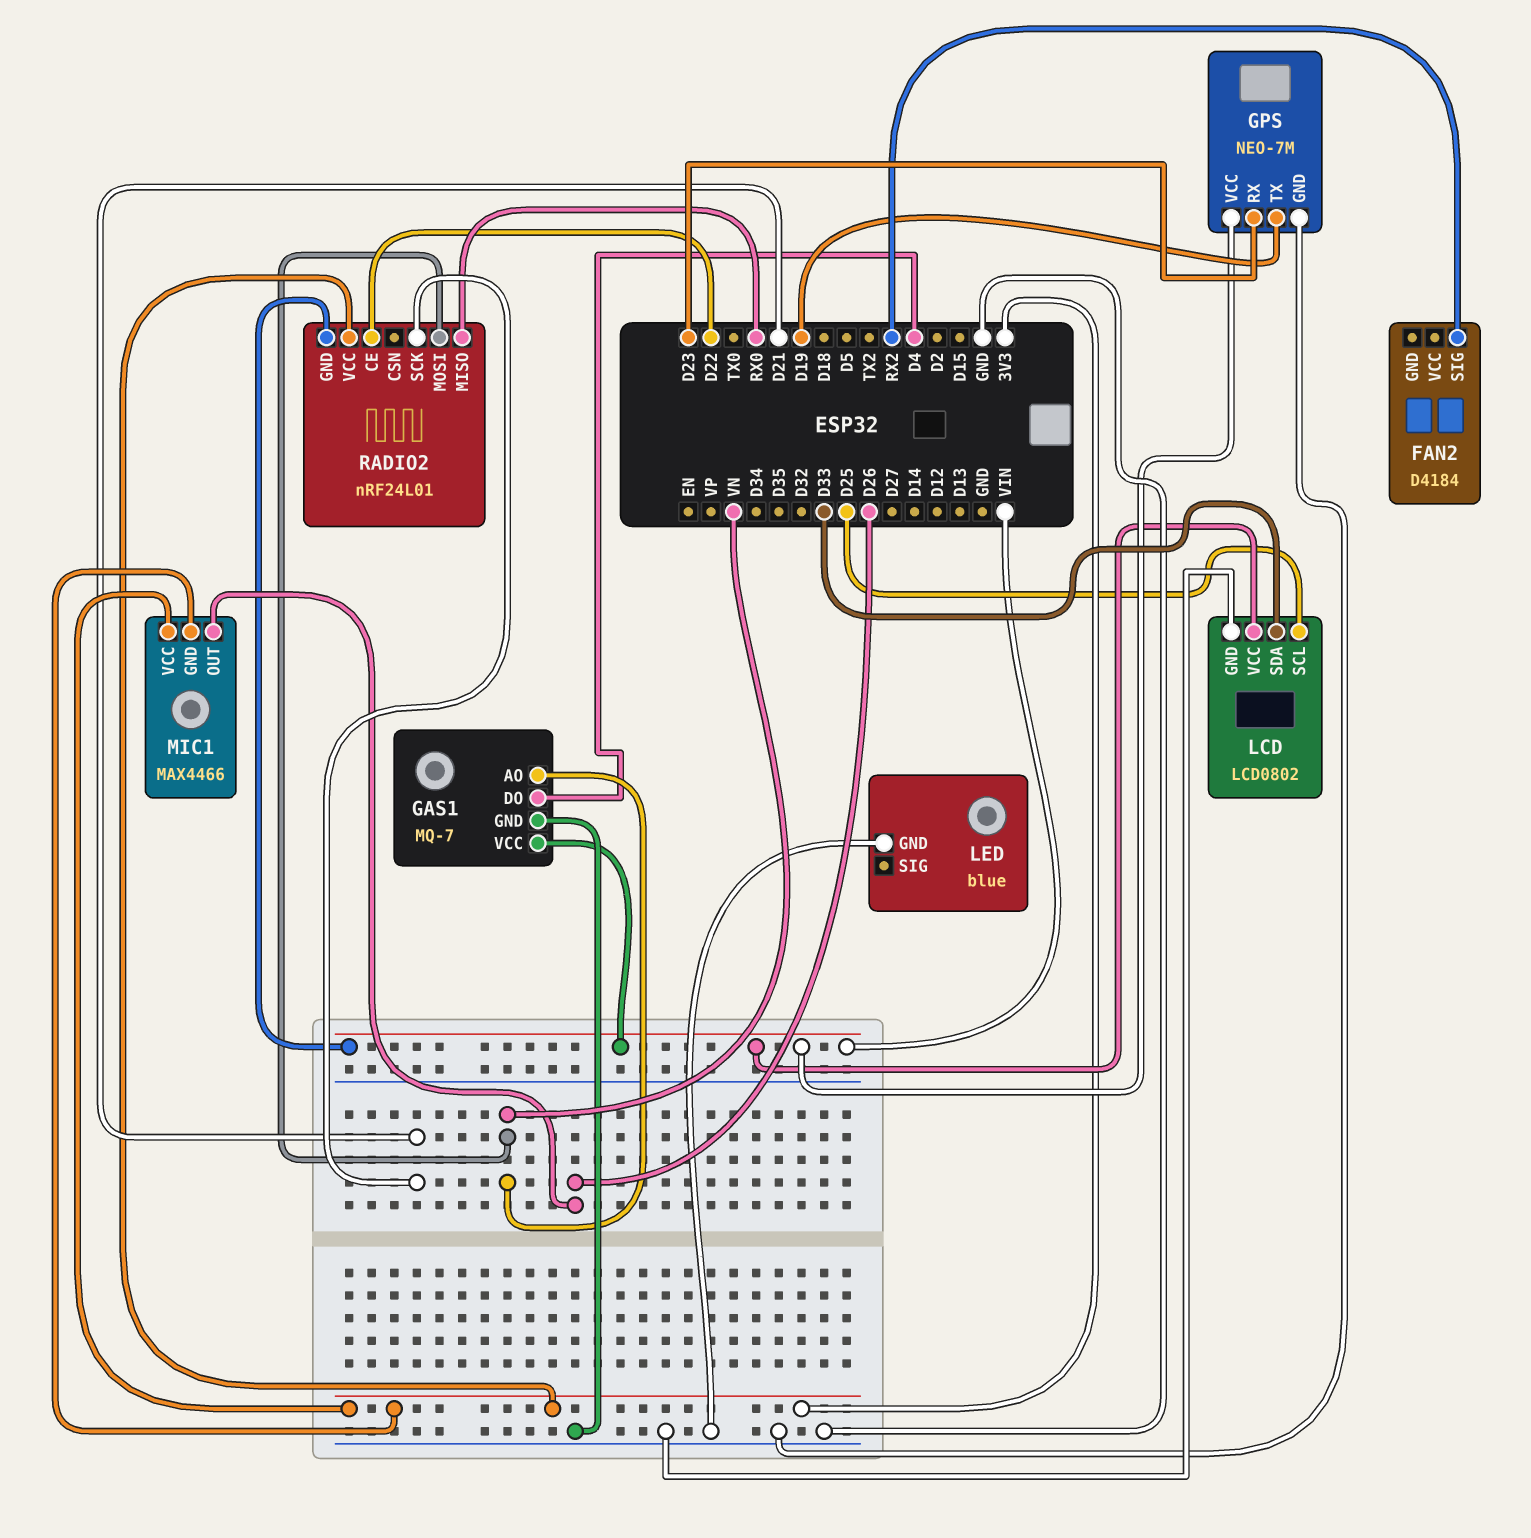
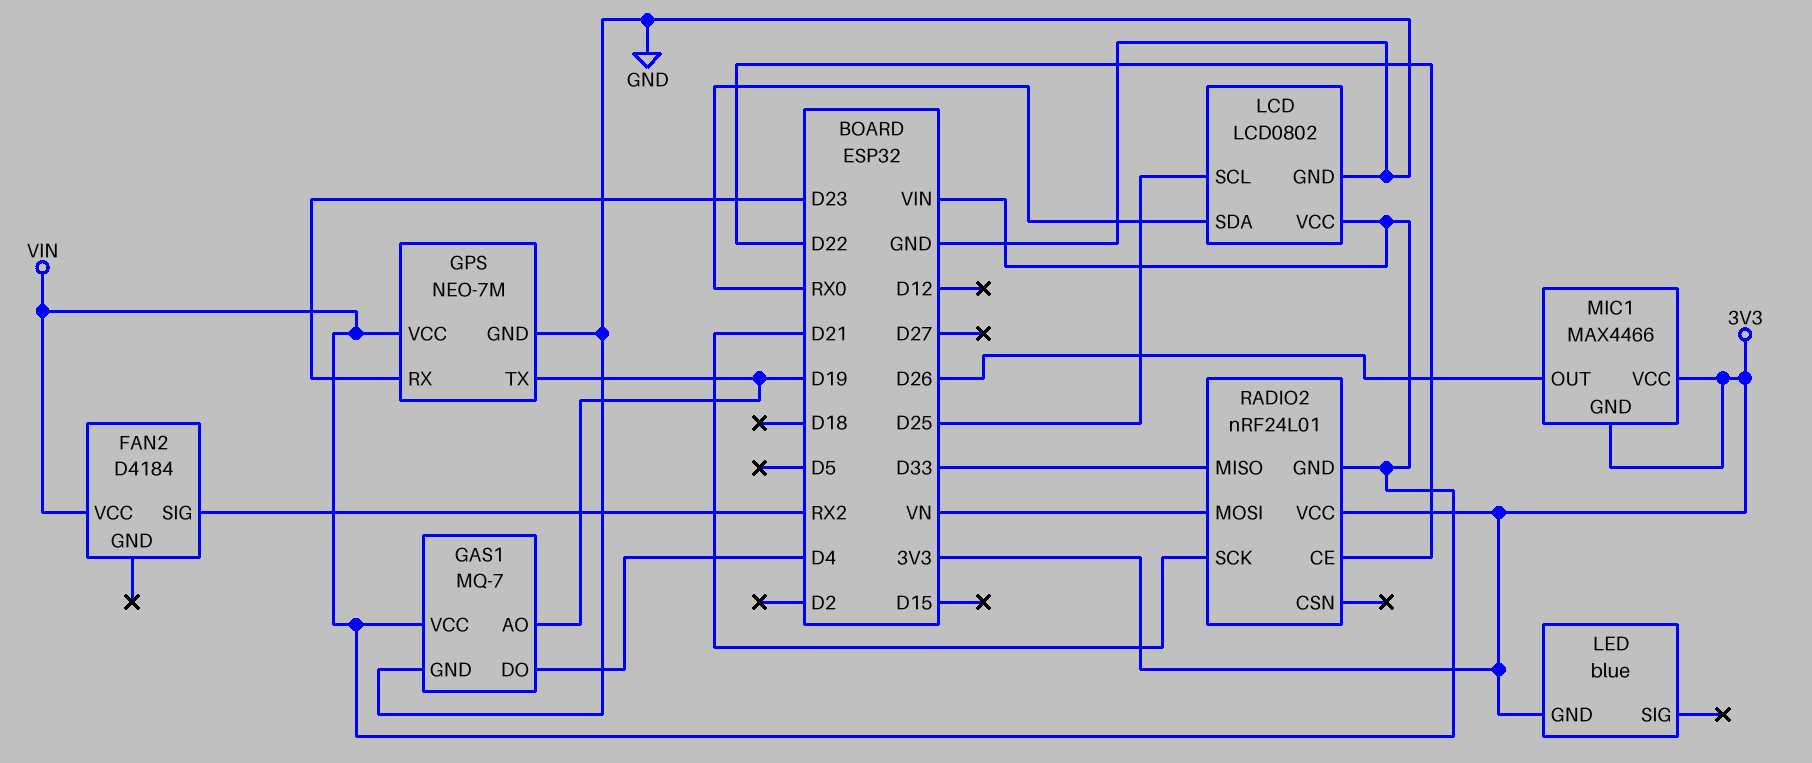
FAN2 pin VCC: none -> VIN
GAS1 pin AO: VN -> D19
LCD pin SDA: D33 -> RX0
LED pin GND: GND -> 3V3
RADIO2 pin MISO: RX0 -> D33

